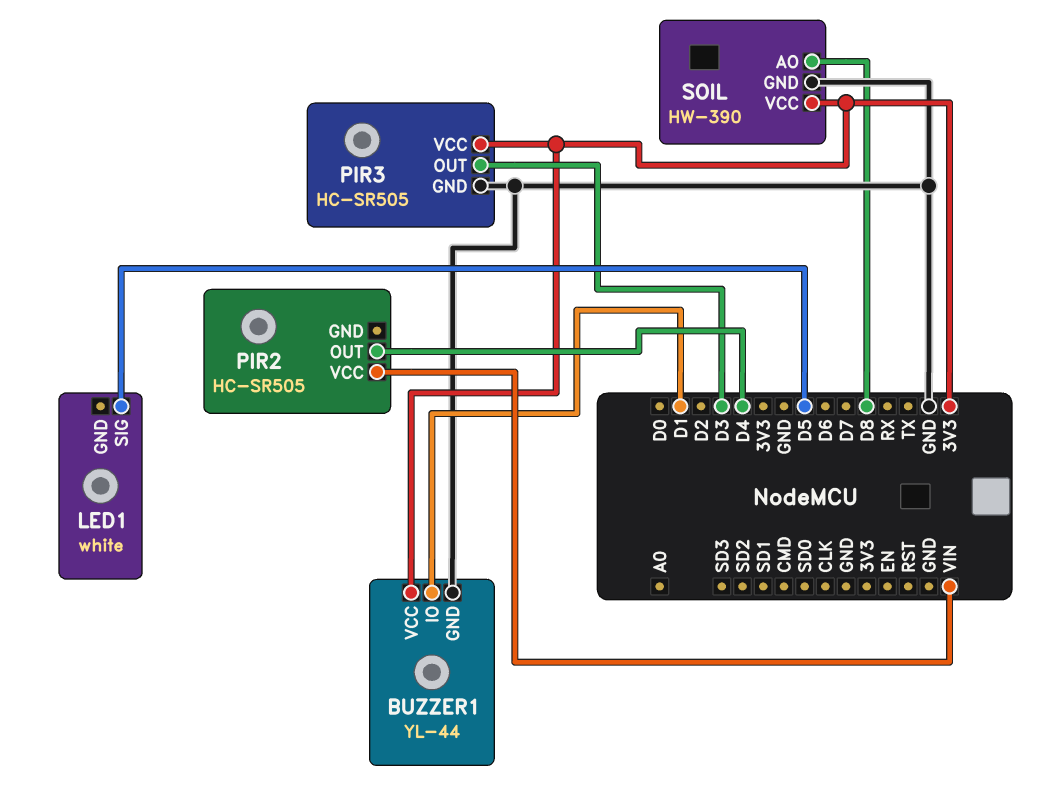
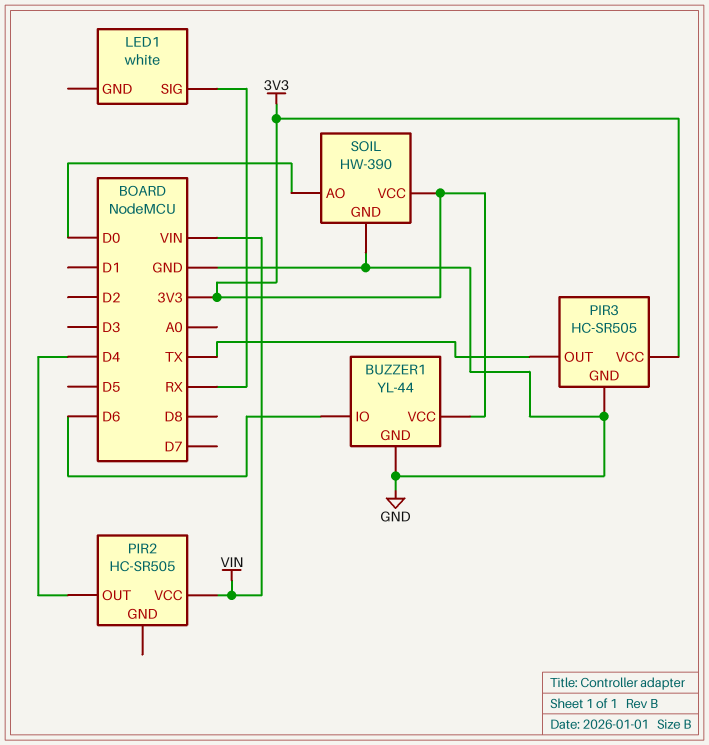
BUZZER1 pin IO: D1 -> D6
LED1 pin SIG: D5 -> RX
PIR3 pin OUT: D3 -> TX
SOIL pin AO: D8 -> D0

